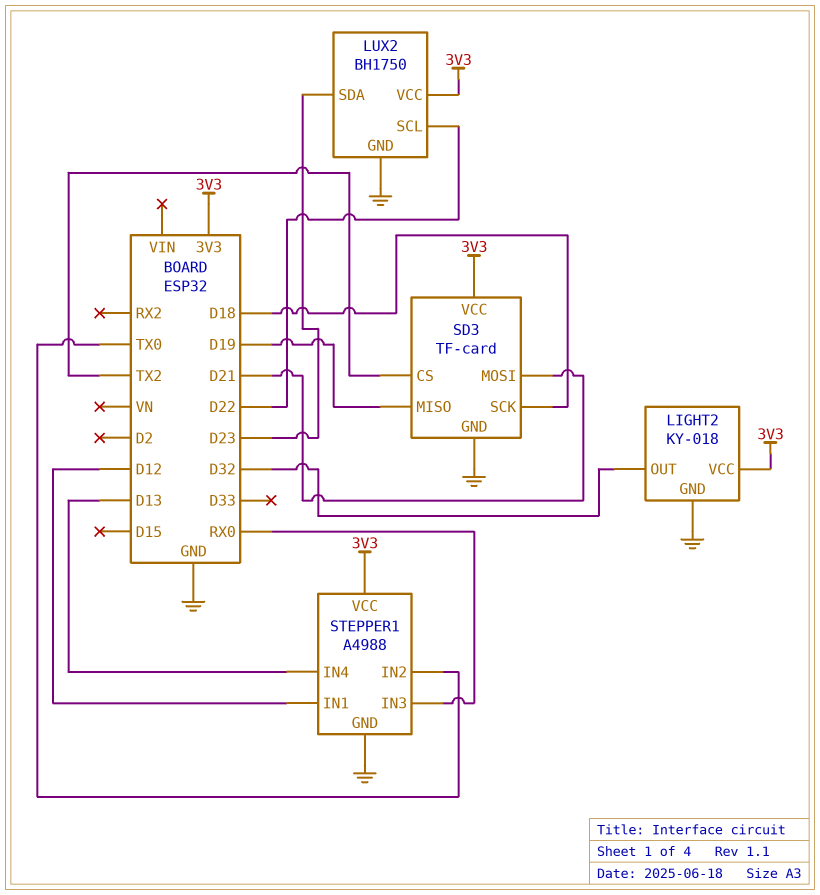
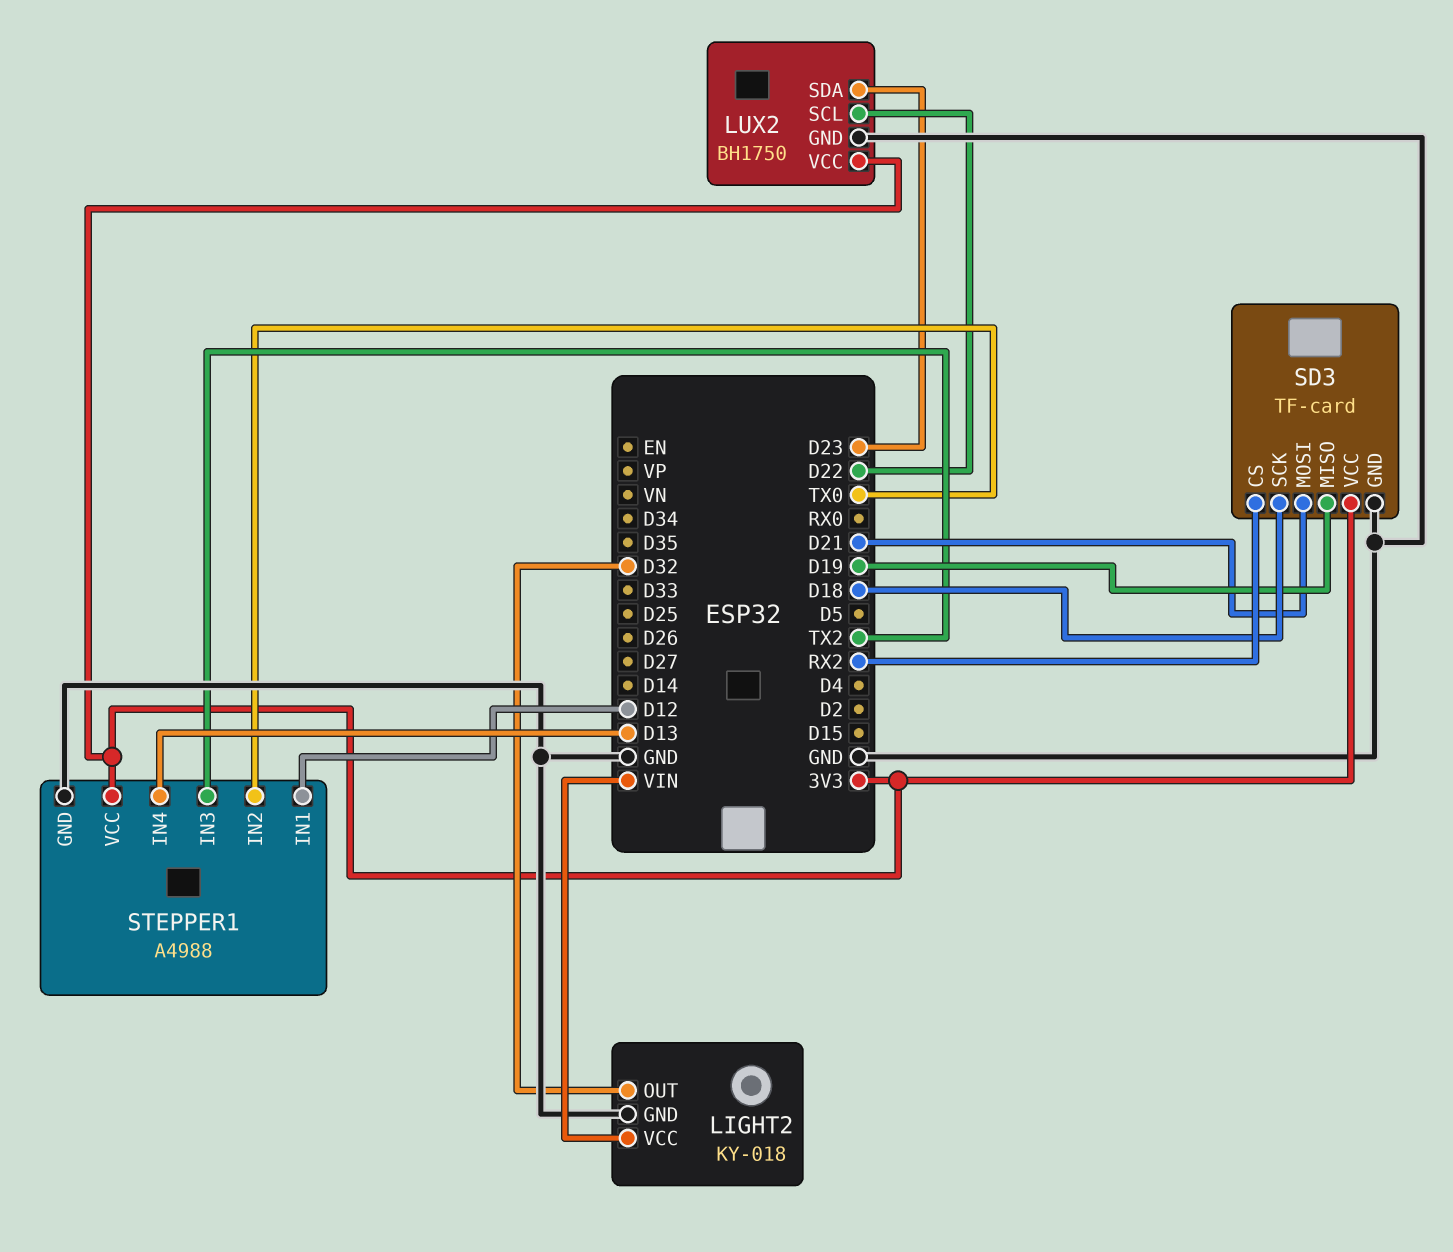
LIGHT2 pin VCC: 3V3 -> VIN
SD3 pin CS: TX2 -> RX2
STEPPER1 pin IN3: RX0 -> TX2

